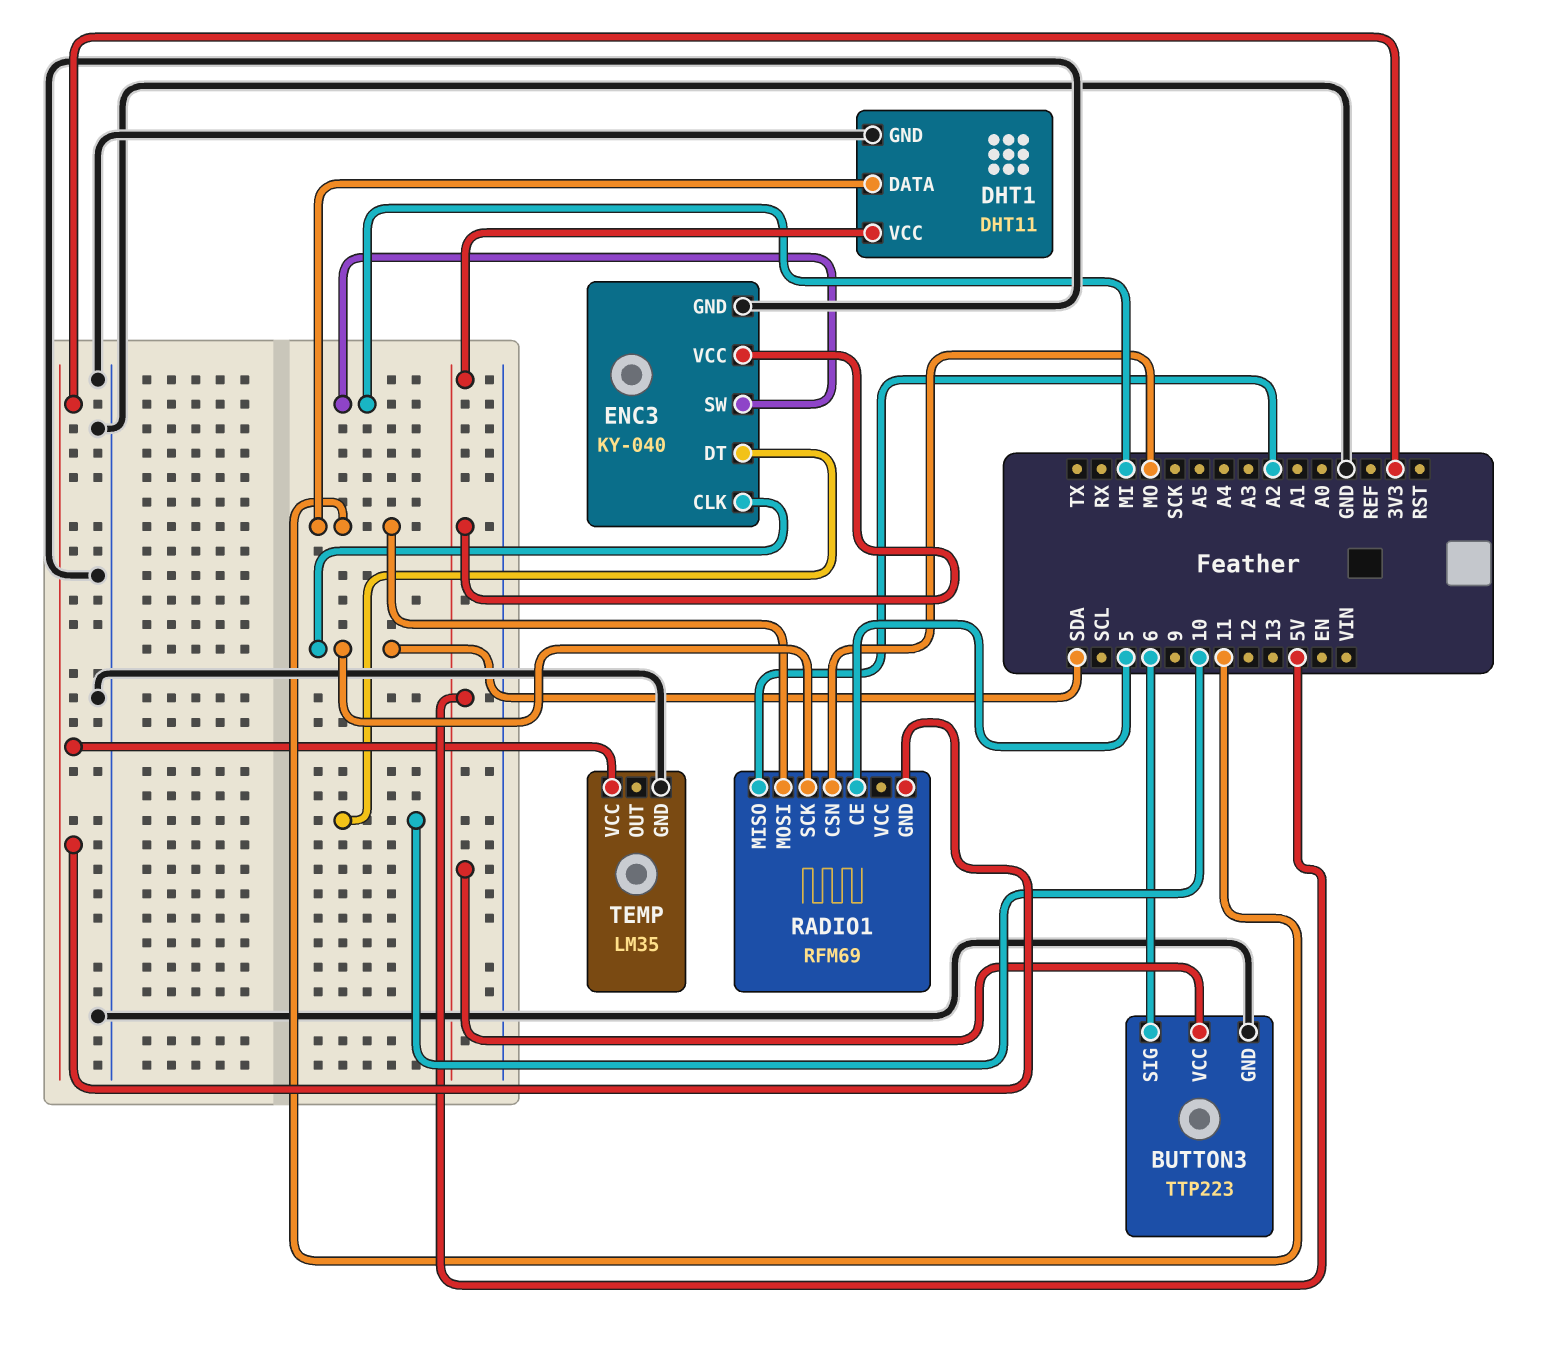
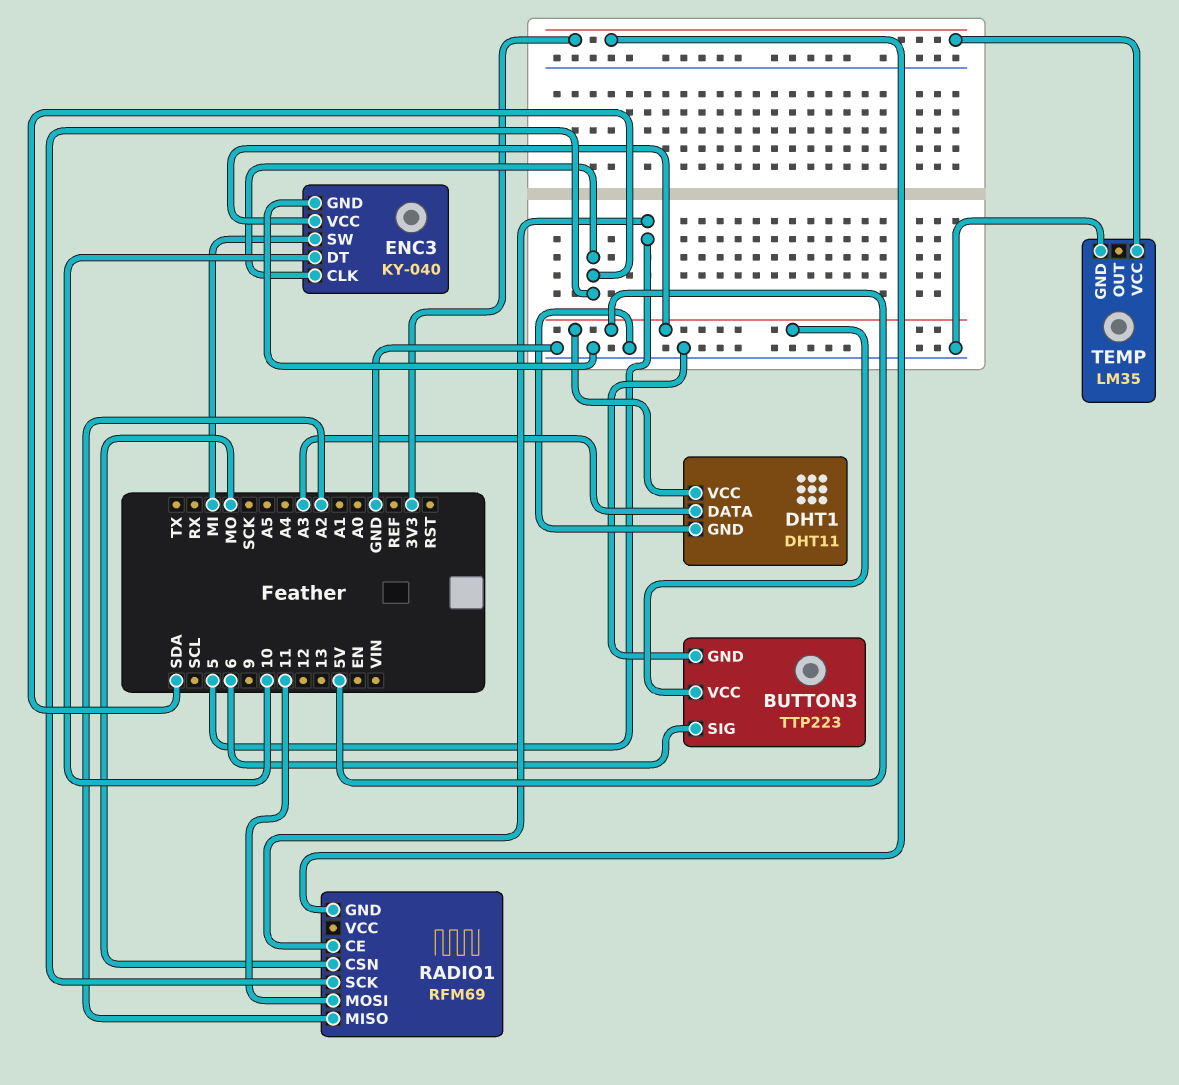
DHT1 pin DATA: 11 -> A3

